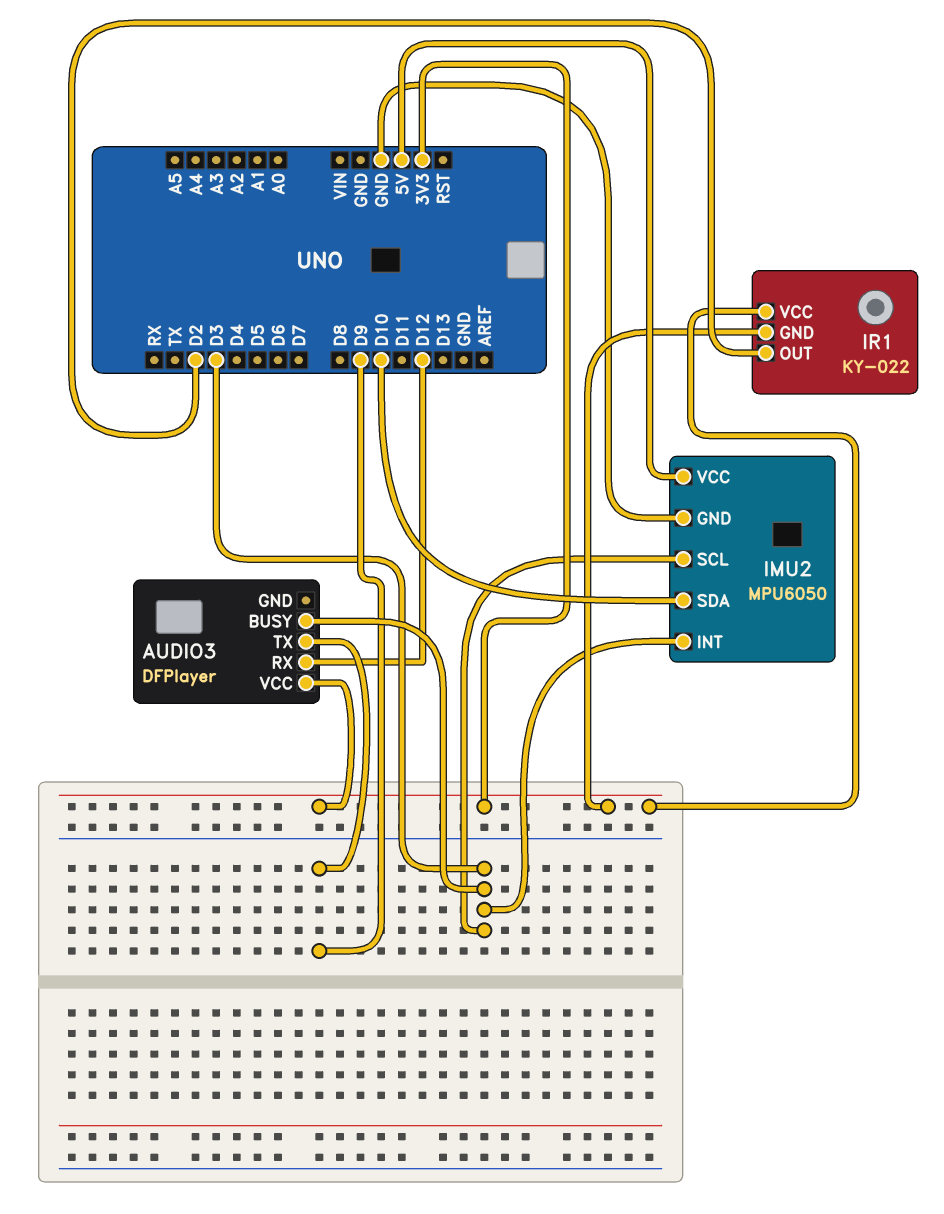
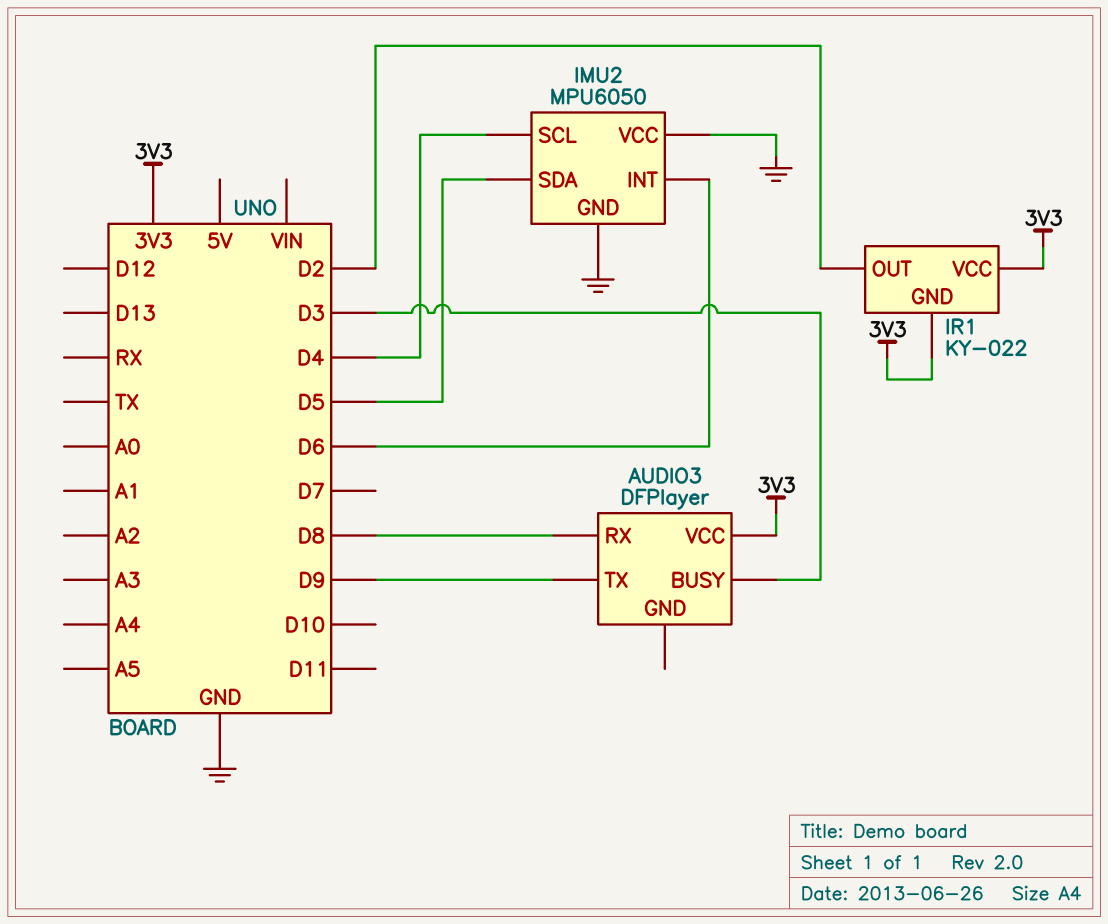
AUDIO3 pin RX: D12 -> D8
IMU2 pin INT: D3 -> D6
IMU2 pin SCL: D3 -> D4
IMU2 pin SDA: D10 -> D5
IMU2 pin VCC: 5V -> GND

